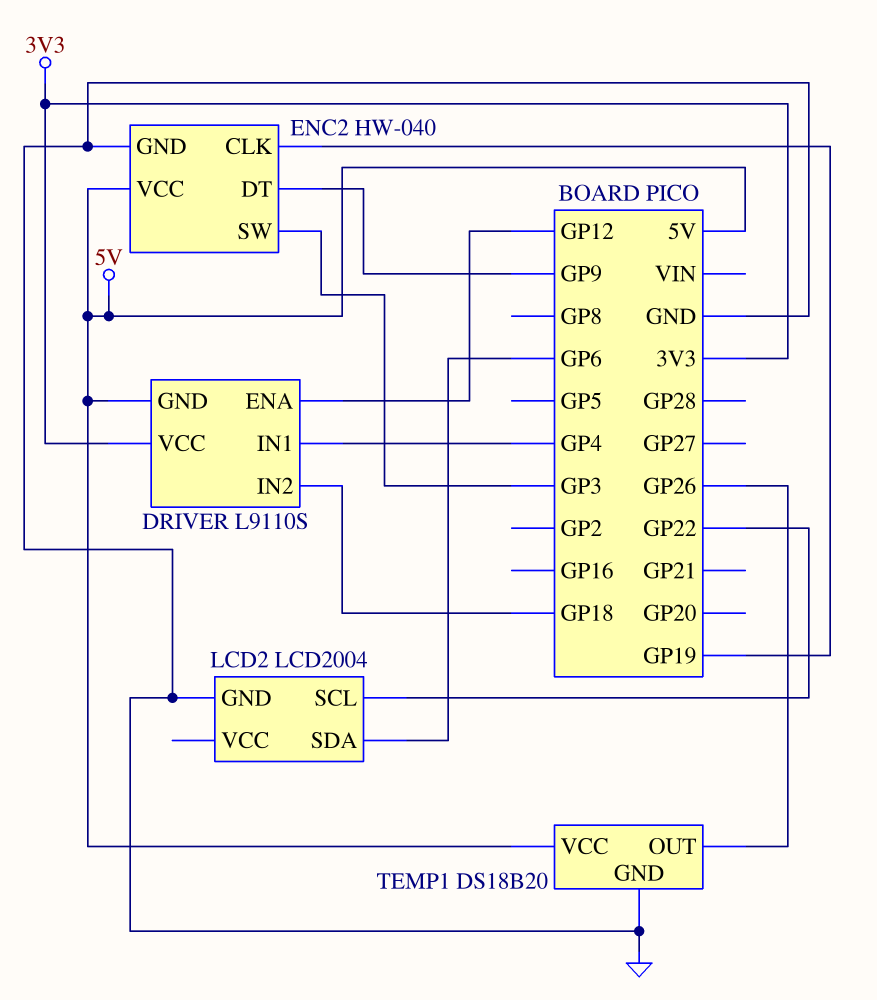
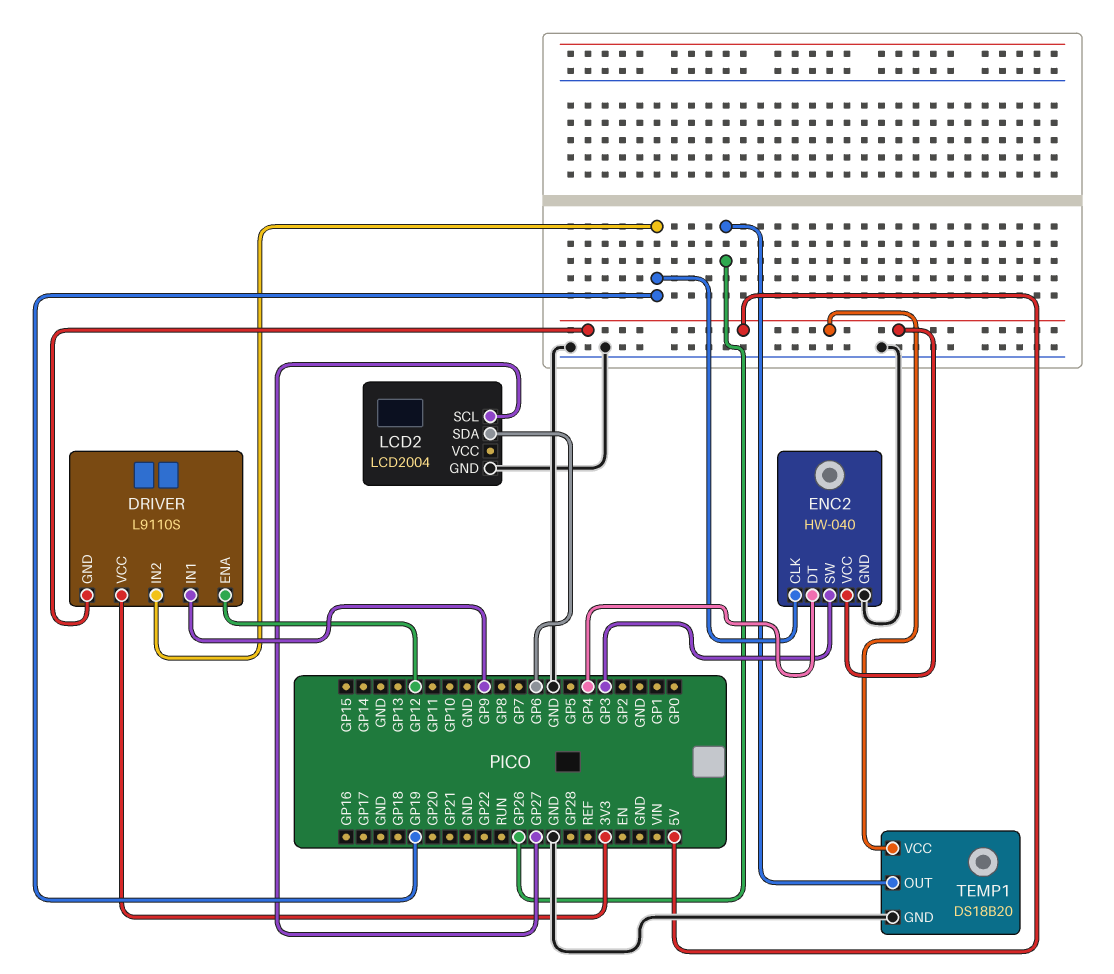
DRIVER pin IN1: GP4 -> GP9
DRIVER pin IN2: GP18 -> GP19
ENC2 pin DT: GP9 -> GP4
LCD2 pin SCL: GP22 -> GP27

